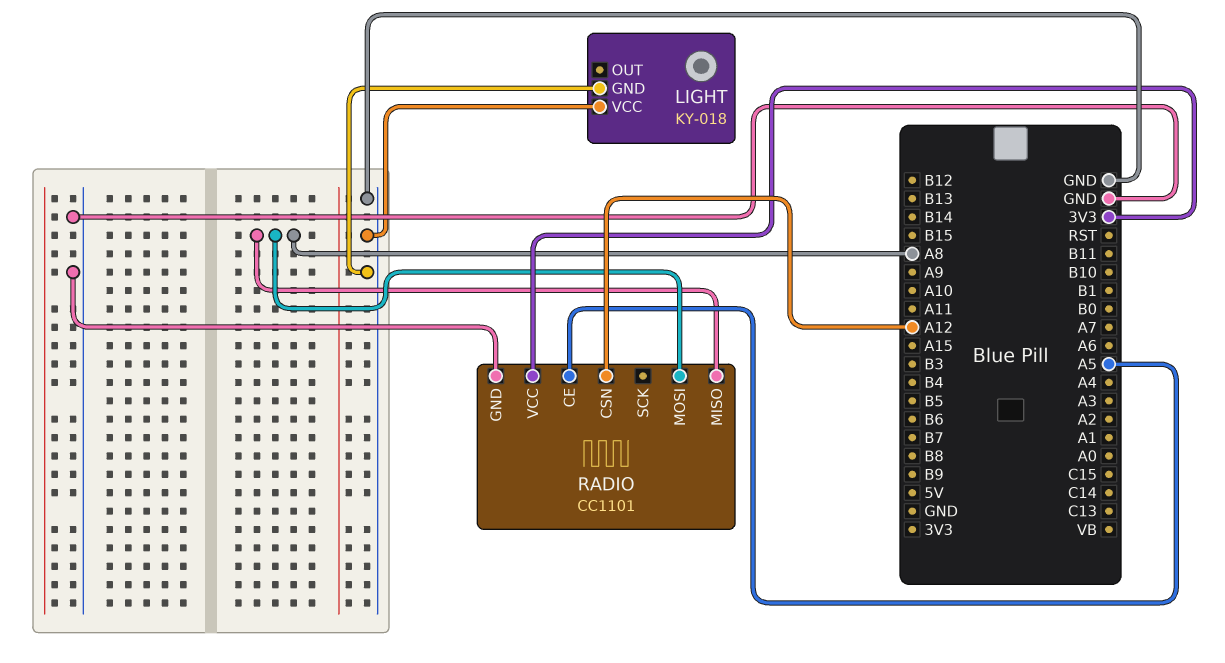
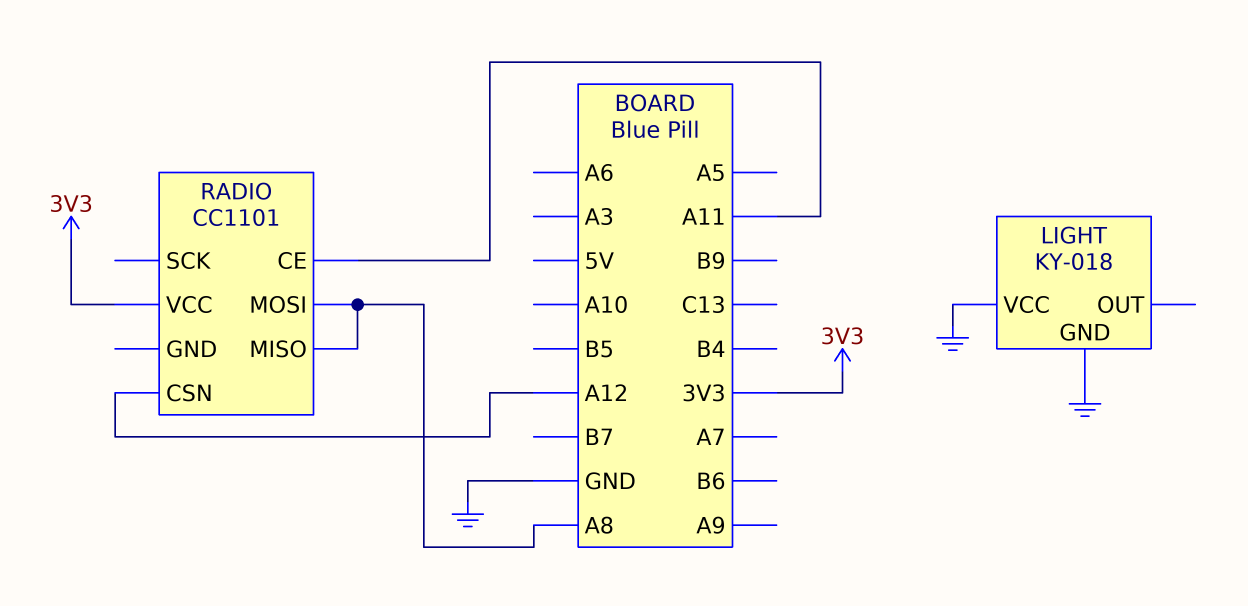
RADIO pin CE: A5 -> A11
RADIO pin GND: GND -> none

